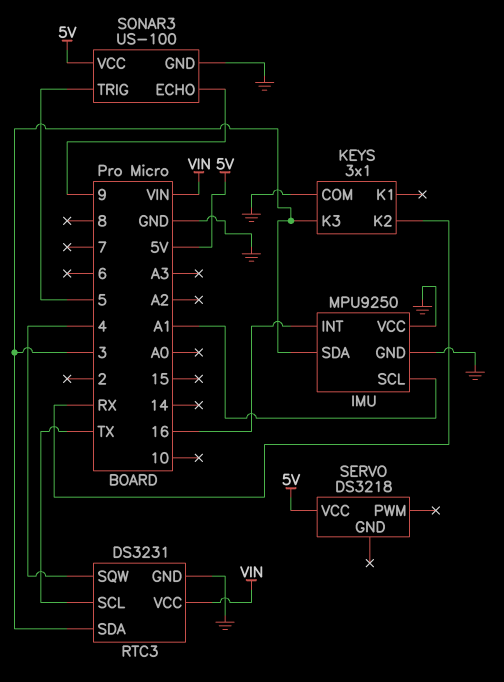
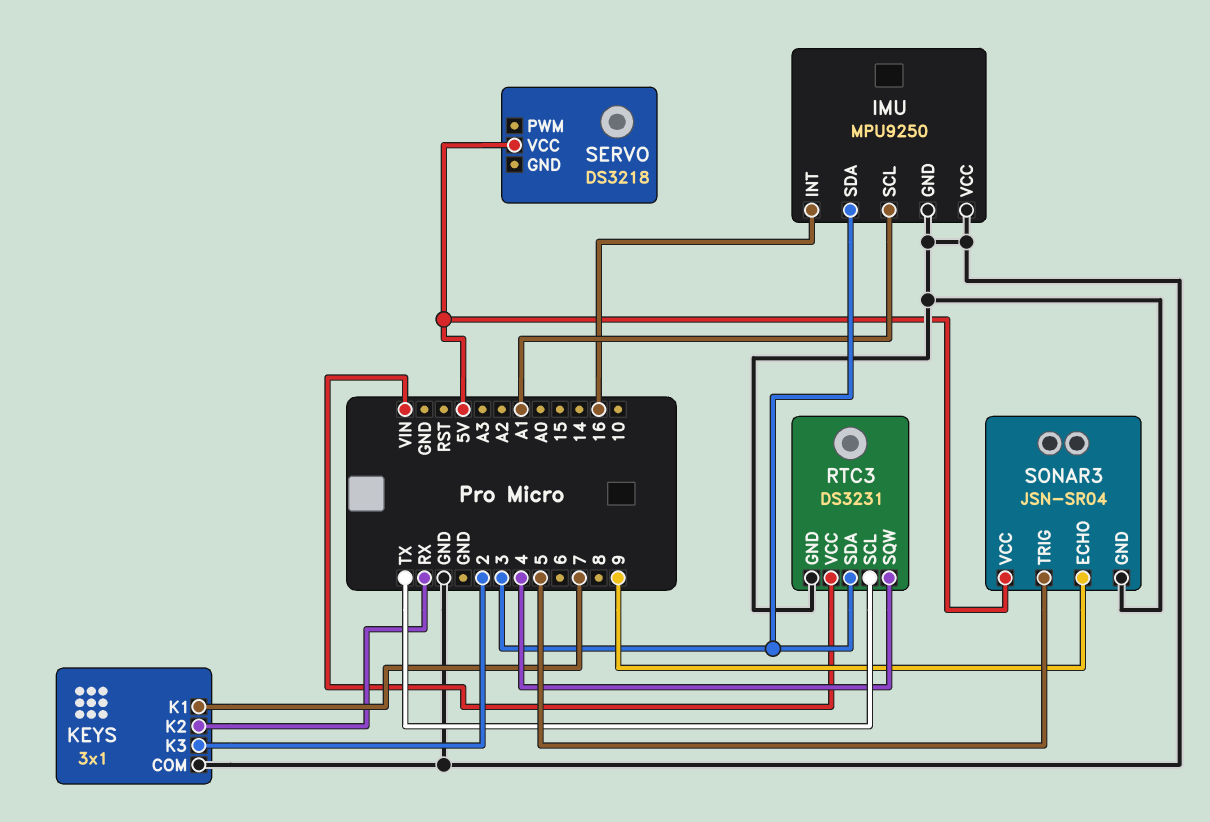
KEYS pin K1: none -> 7
KEYS pin K3: 3 -> 2
SONAR3: US-100 -> JSN-SR04

